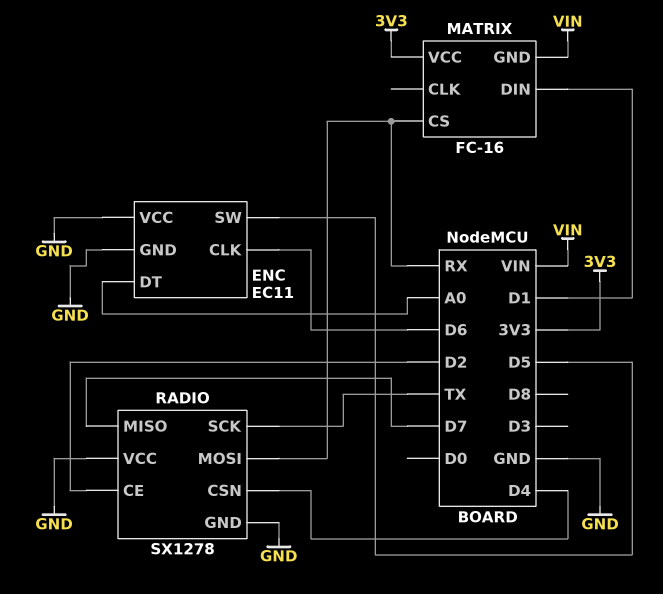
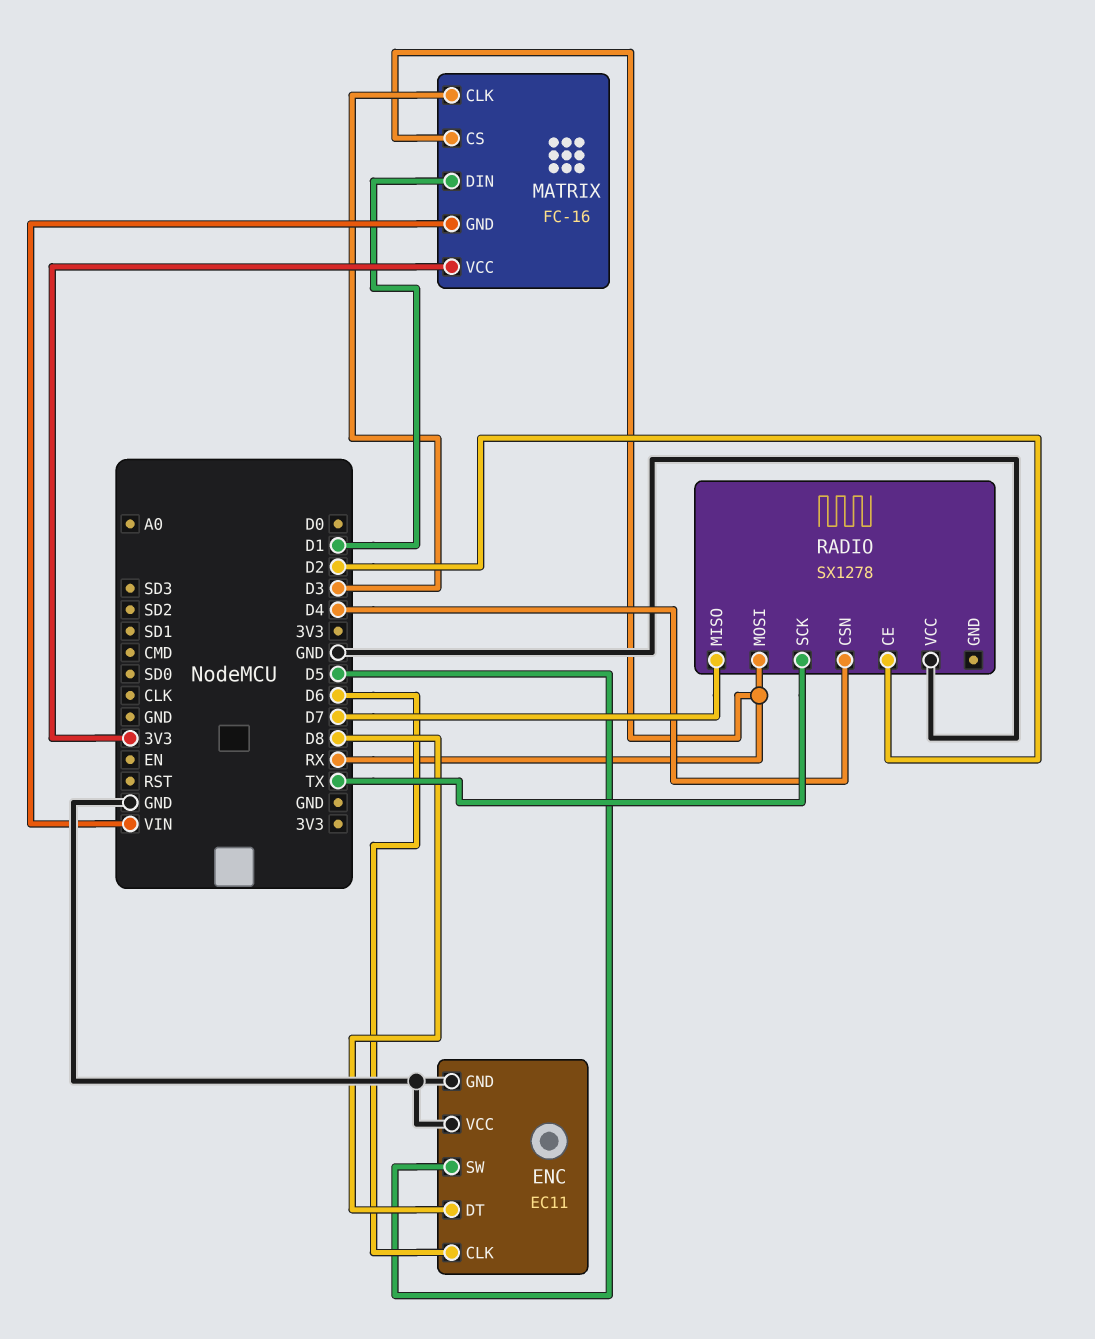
ENC pin DT: A0 -> D8
MATRIX pin CLK: none -> D3
RADIO pin GND: GND -> none

